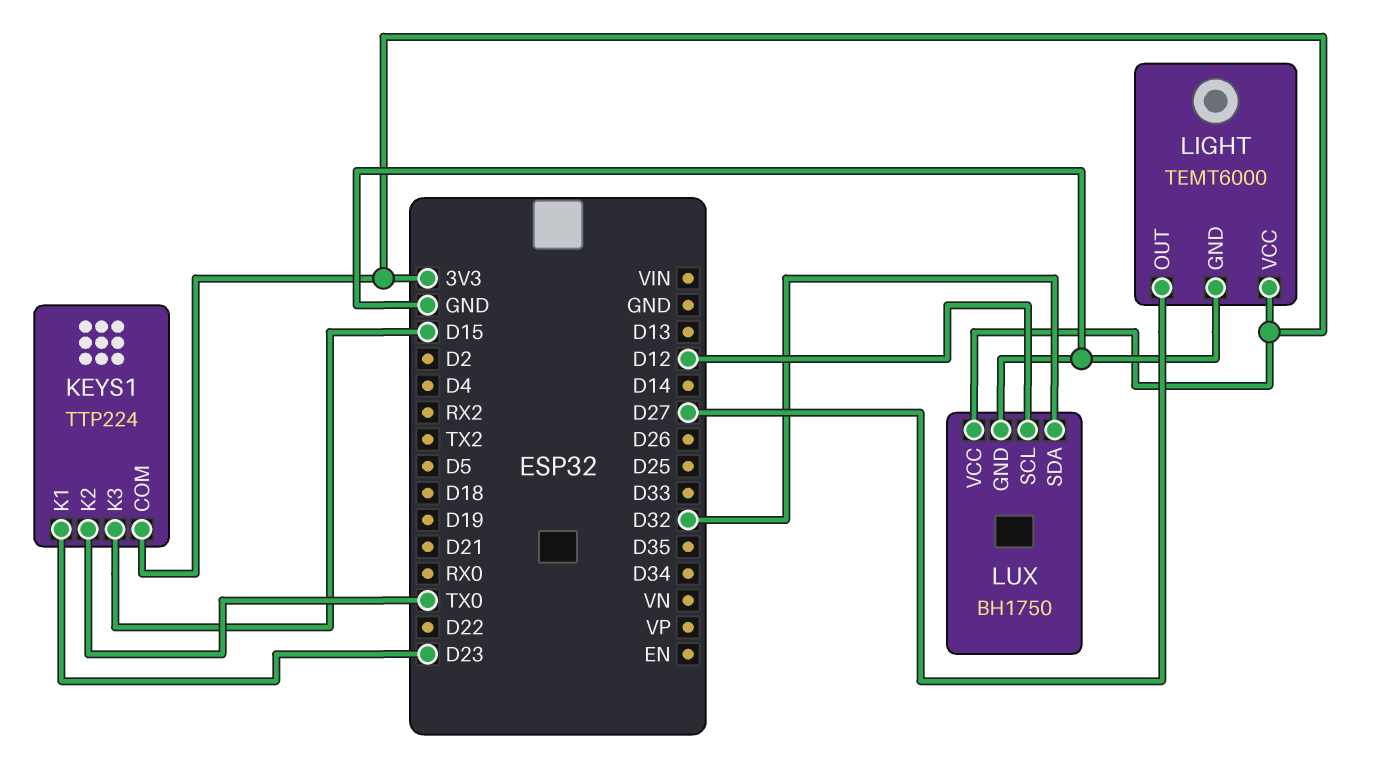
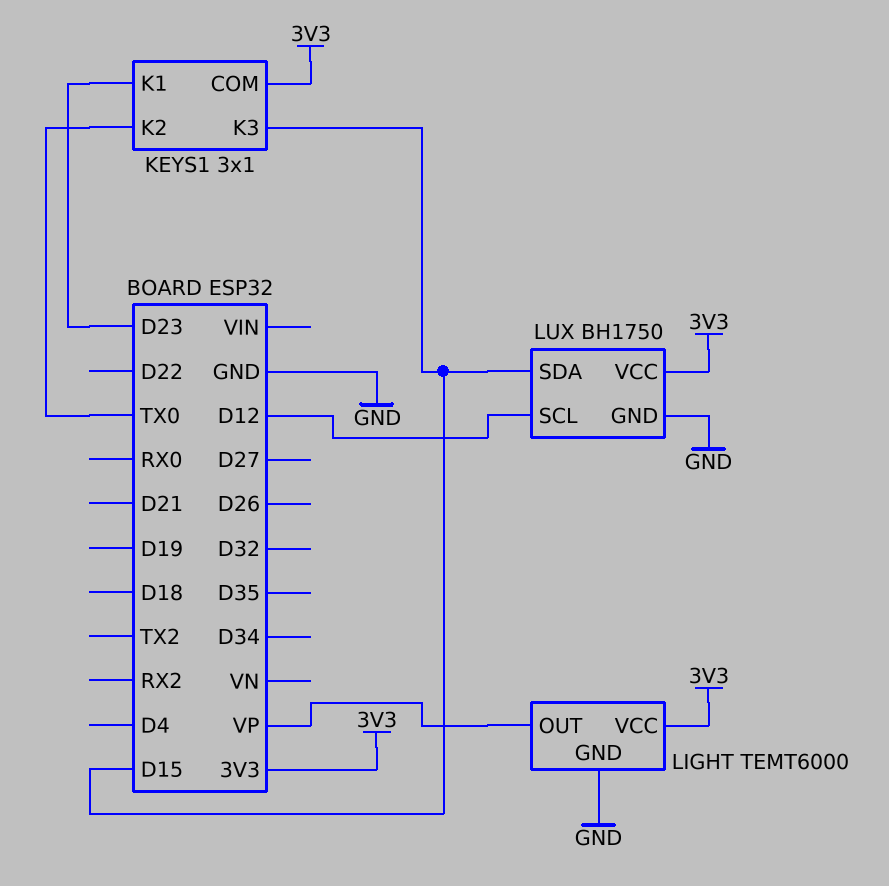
KEYS1: TTP224 -> 3x1
LIGHT pin OUT: D27 -> VP
LUX pin SDA: D32 -> D15

